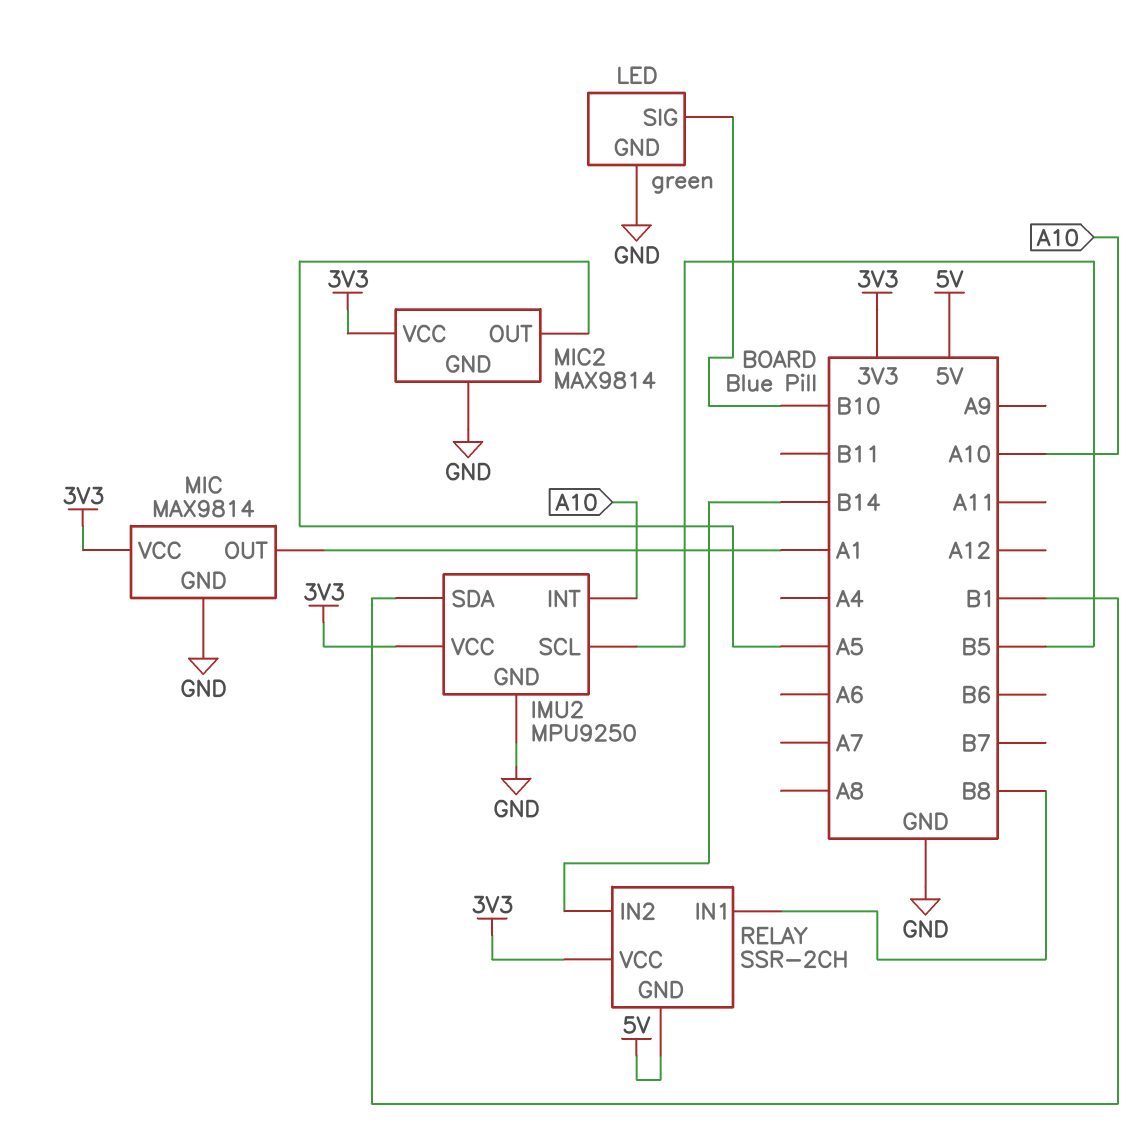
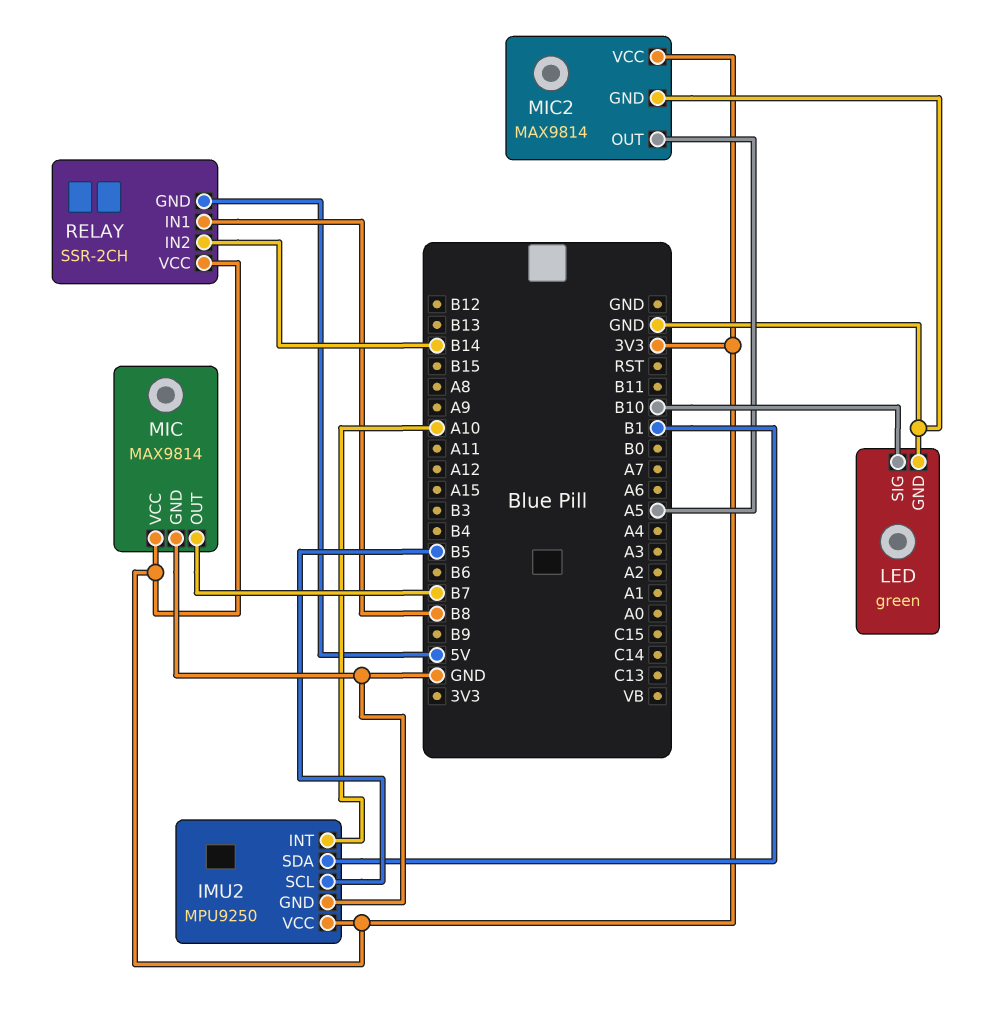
MIC pin OUT: A1 -> B7

